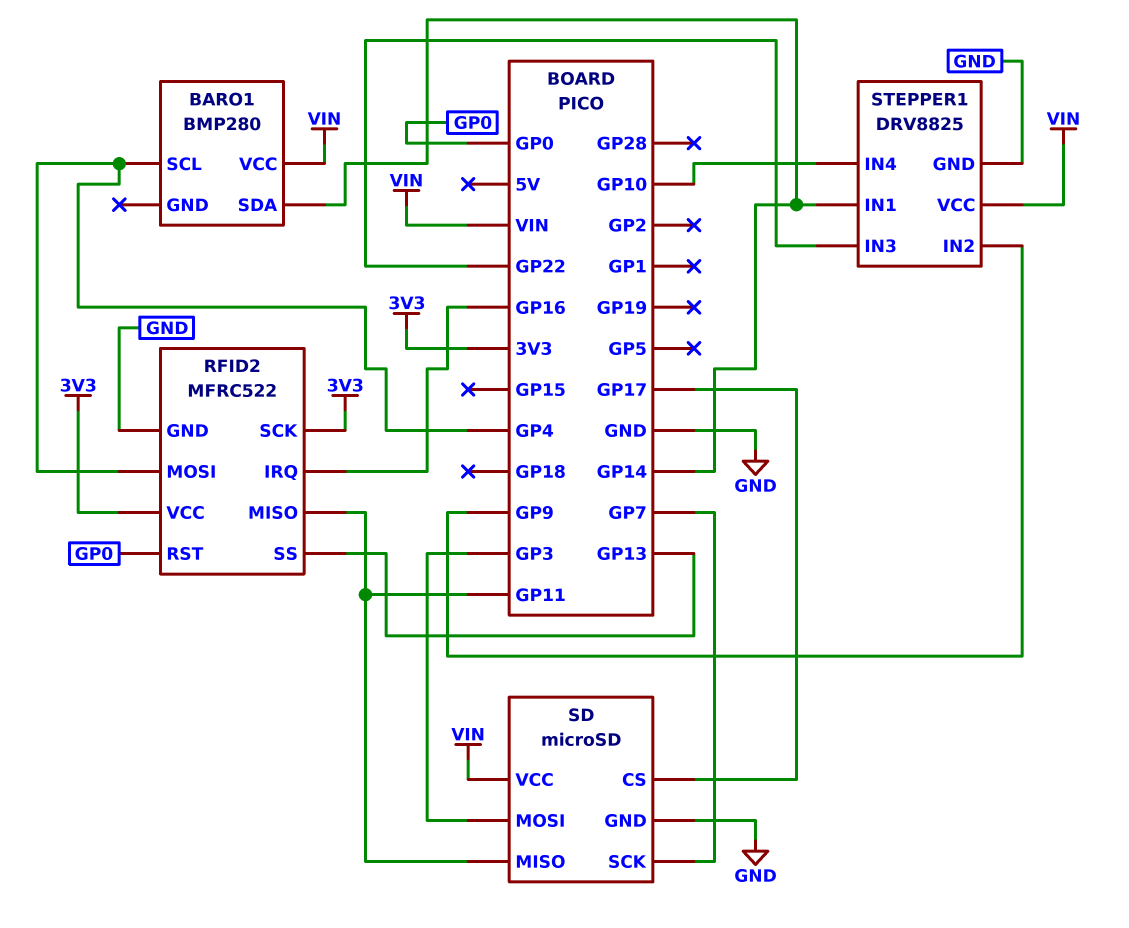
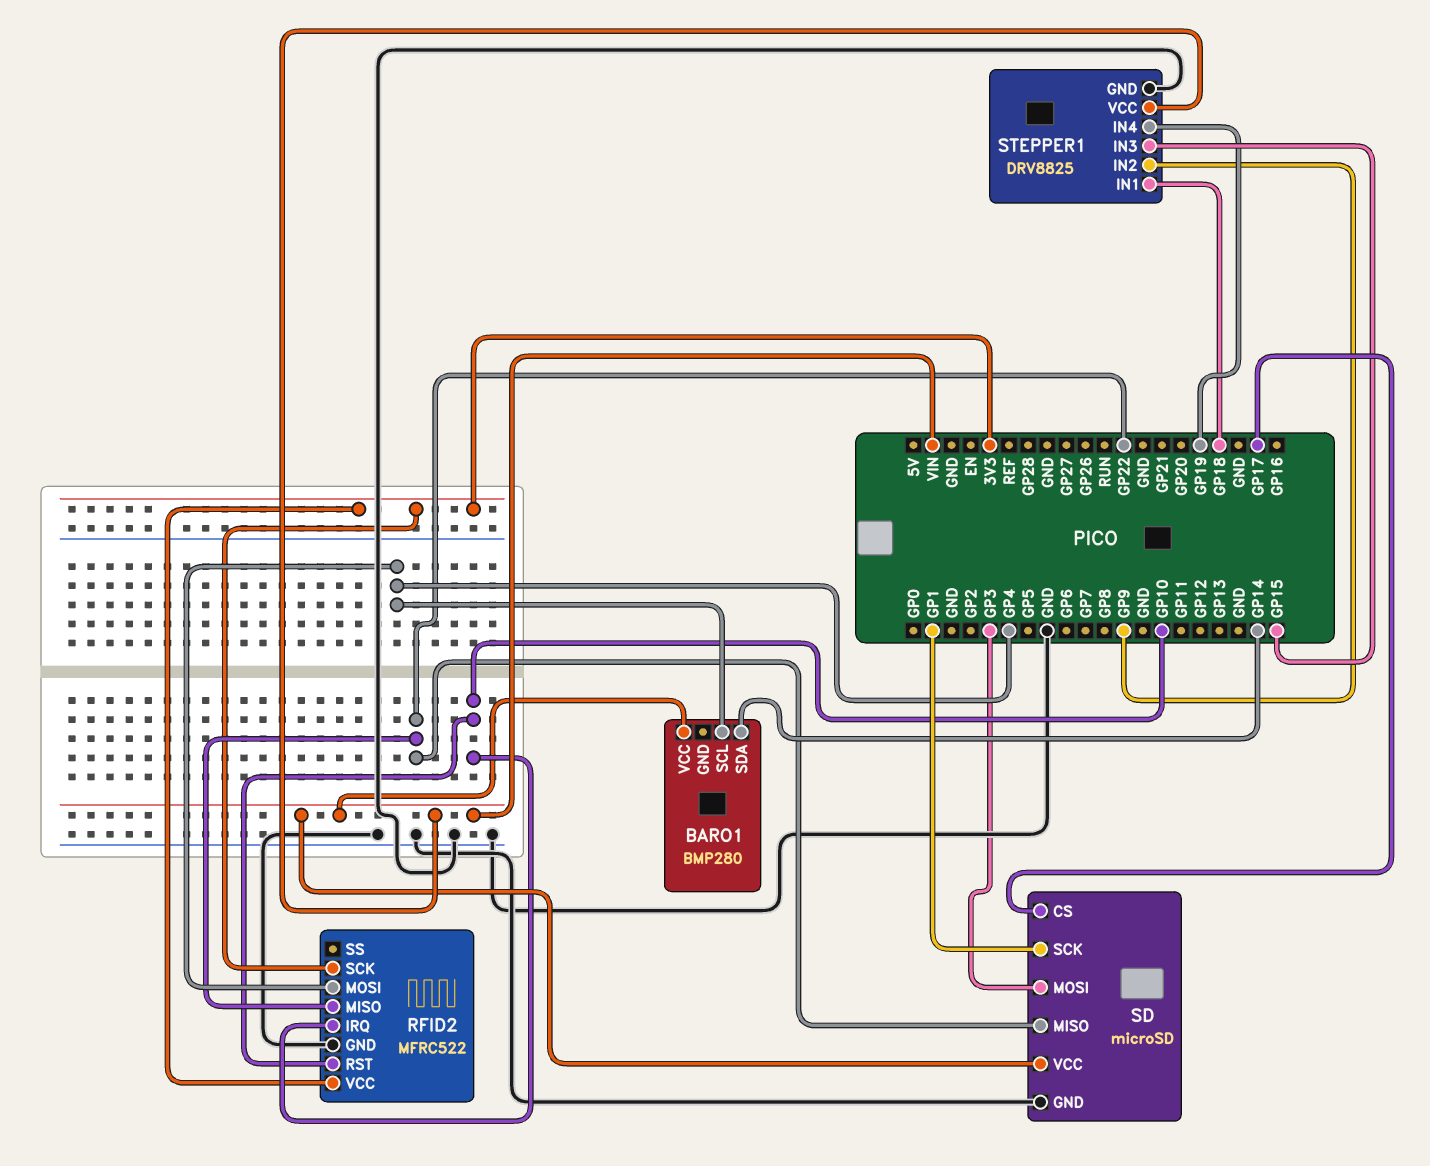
RFID2 pin IRQ: GP16 -> GP10
RFID2 pin MISO: GP11 -> GP22
RFID2 pin RST: GP0 -> GP10
RFID2 pin SS: GP13 -> none
SD pin MISO: GP11 -> GP22
SD pin SCK: GP7 -> GP1
STEPPER1 pin IN1: GP14 -> GP18
STEPPER1 pin IN3: GP22 -> GP15
STEPPER1 pin IN4: GP10 -> GP19

